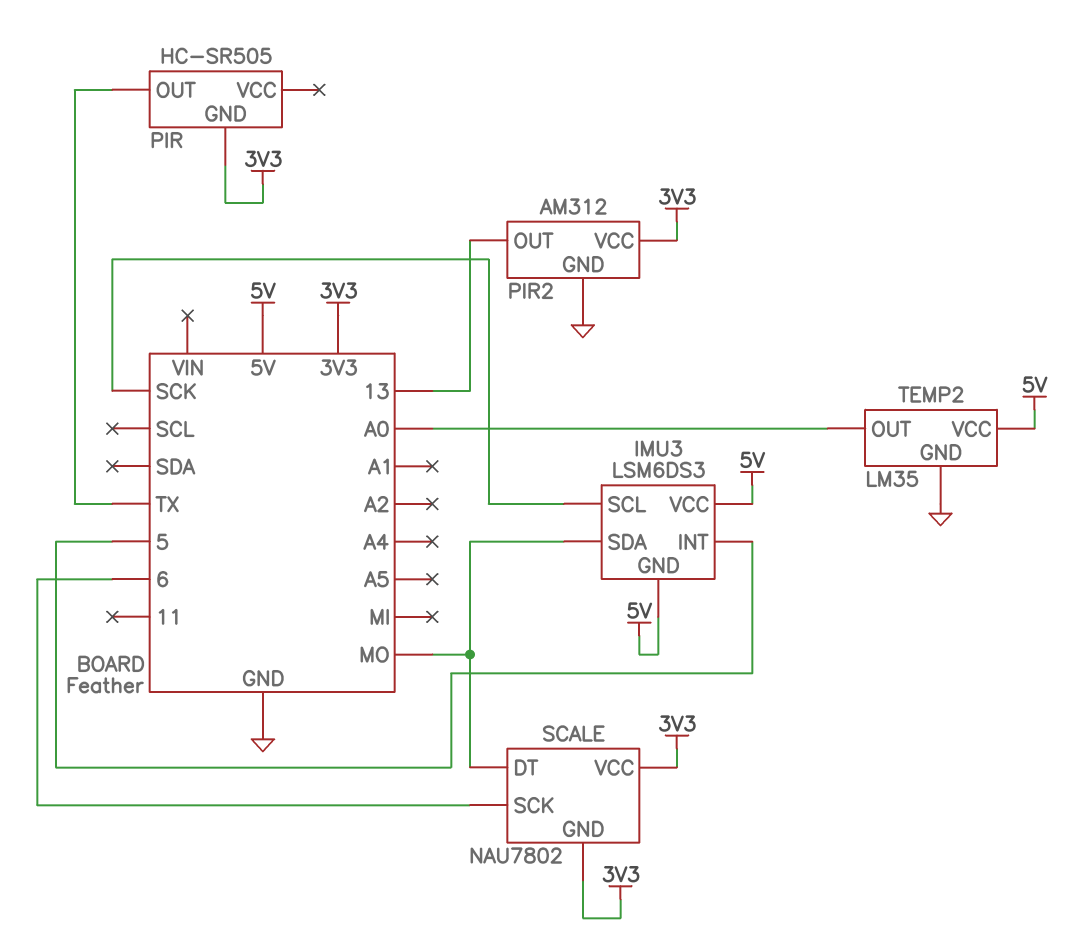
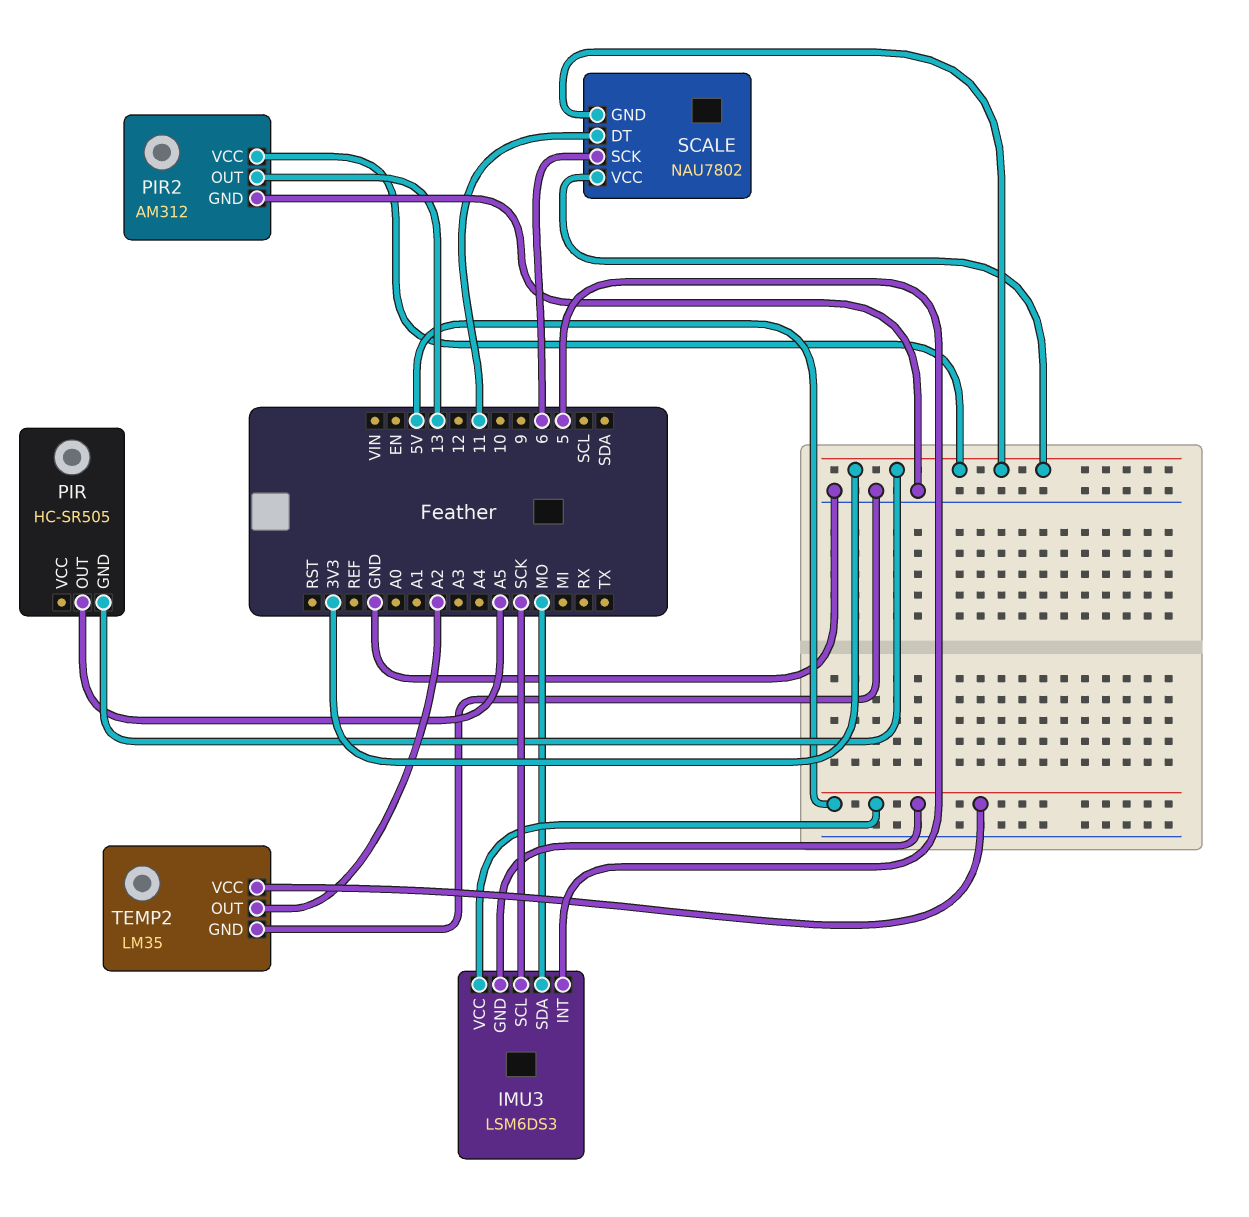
PIR pin OUT: TX -> A5
SCALE pin DT: MO -> 11
TEMP2 pin OUT: A0 -> A2

